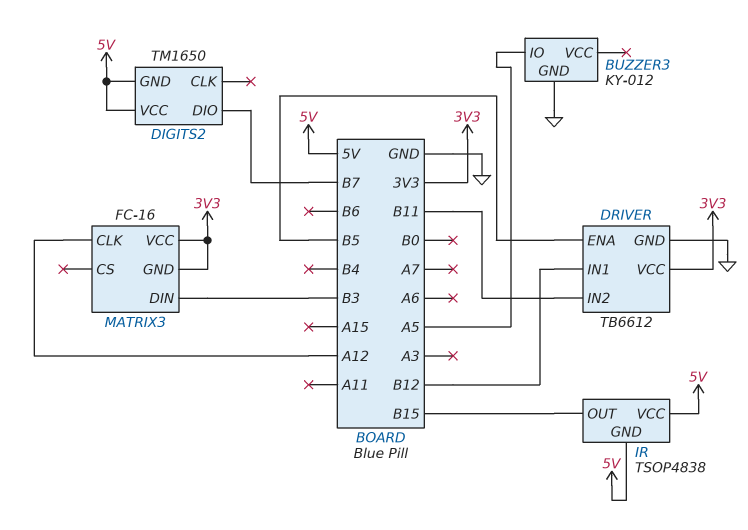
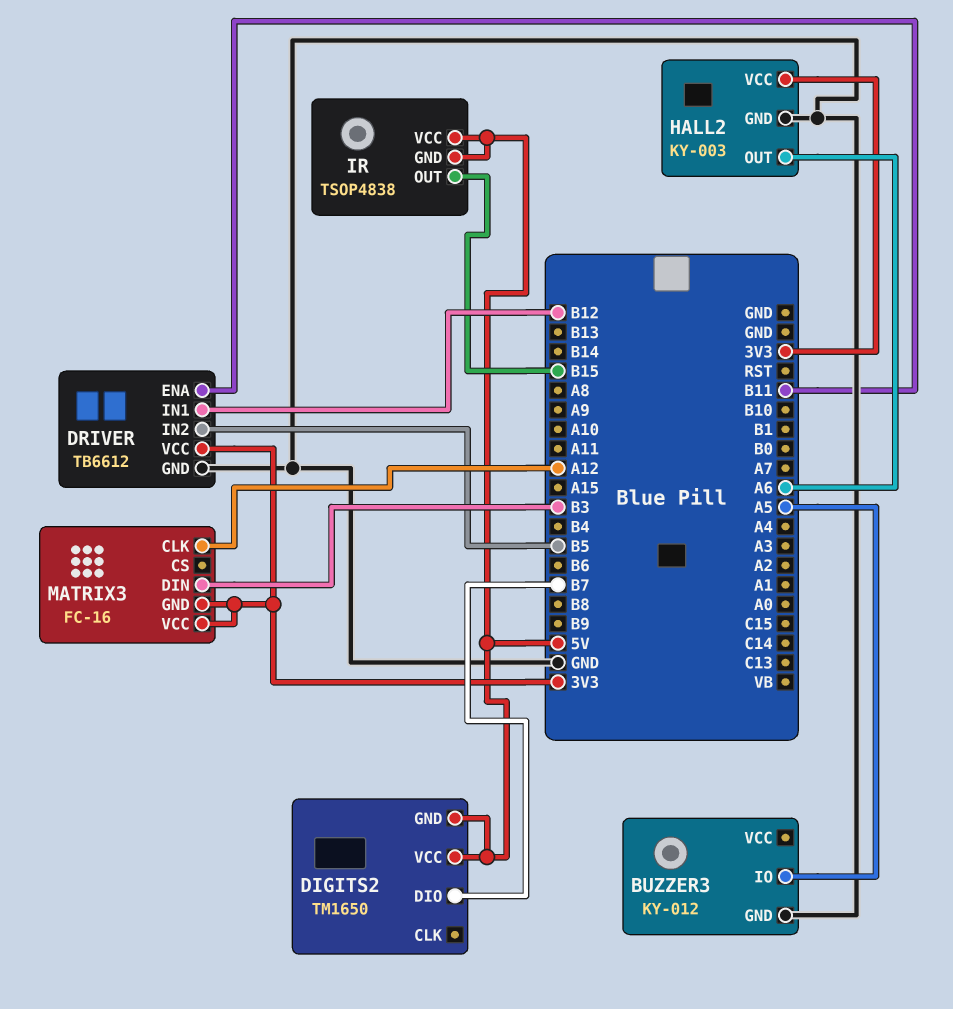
DRIVER pin ENA: B5 -> B11
DRIVER pin IN2: B11 -> B5
HALL2: none -> KY-003
HALL2 pin GND: none -> GND
HALL2 pin OUT: none -> A6
HALL2 pin VCC: none -> 3V3

